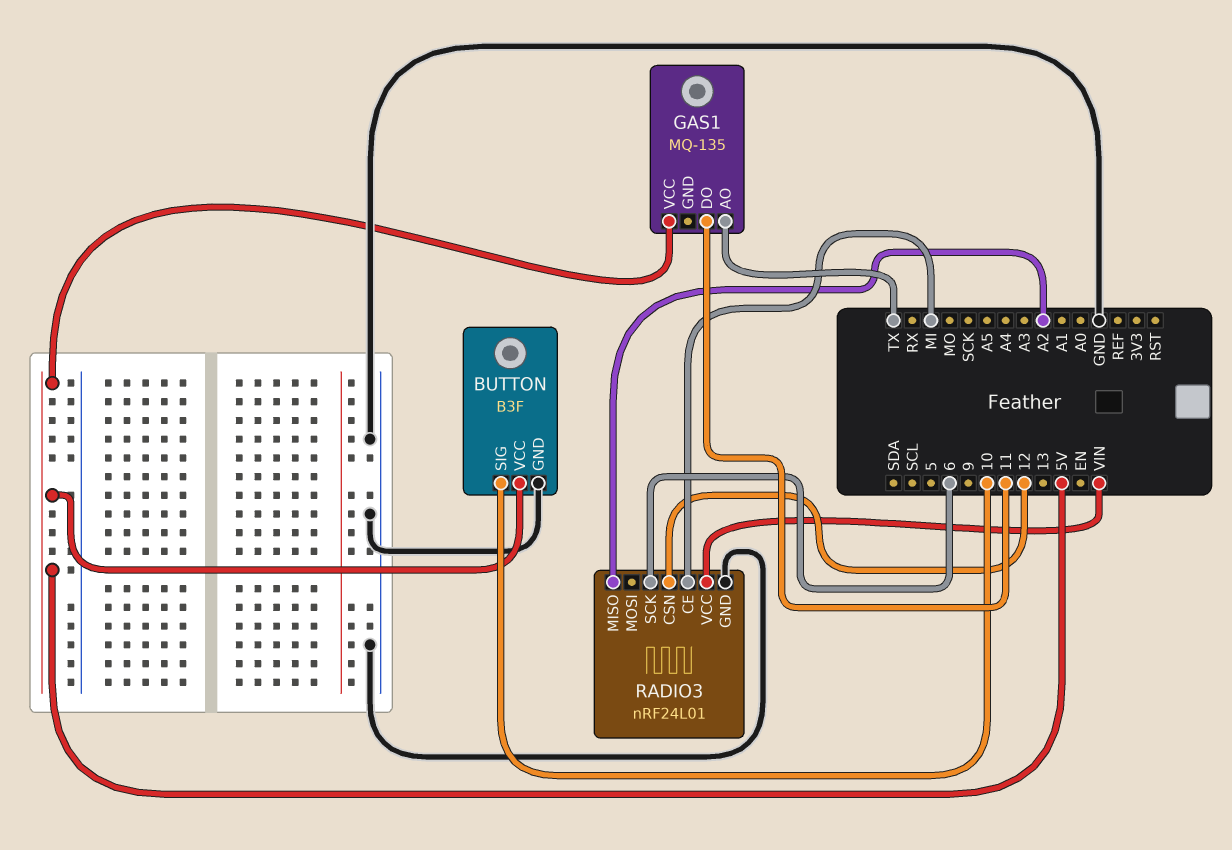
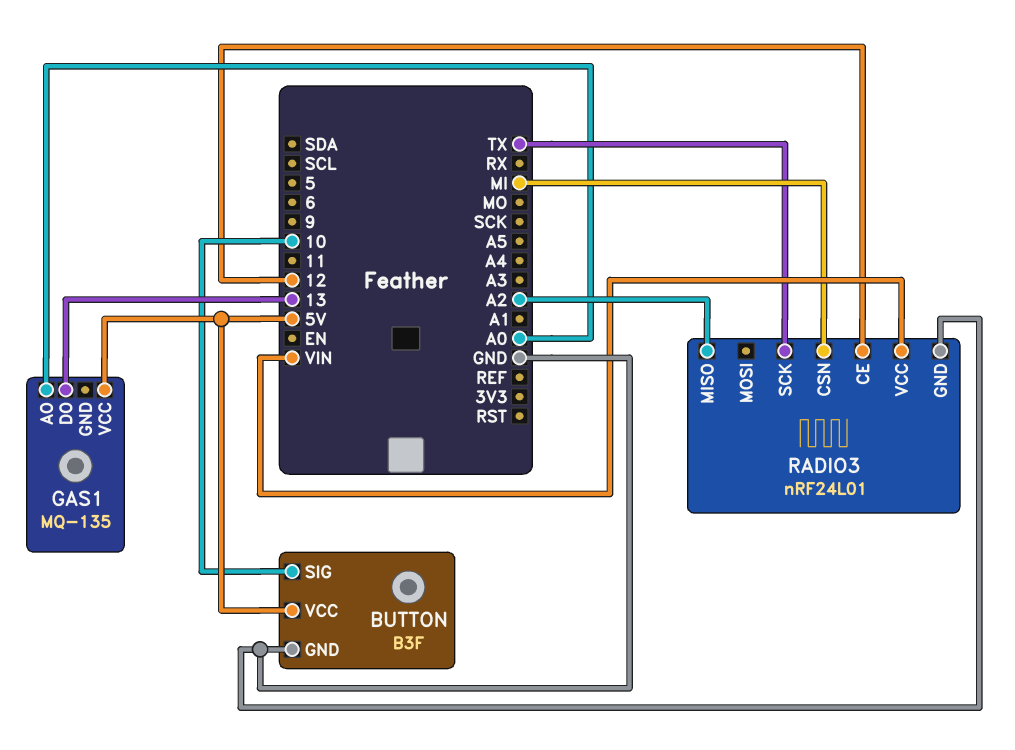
GAS1 pin AO: TX -> A0
GAS1 pin DO: 11 -> 13
RADIO3 pin CE: MI -> 12
RADIO3 pin CSN: 12 -> MI
RADIO3 pin SCK: 6 -> TX

